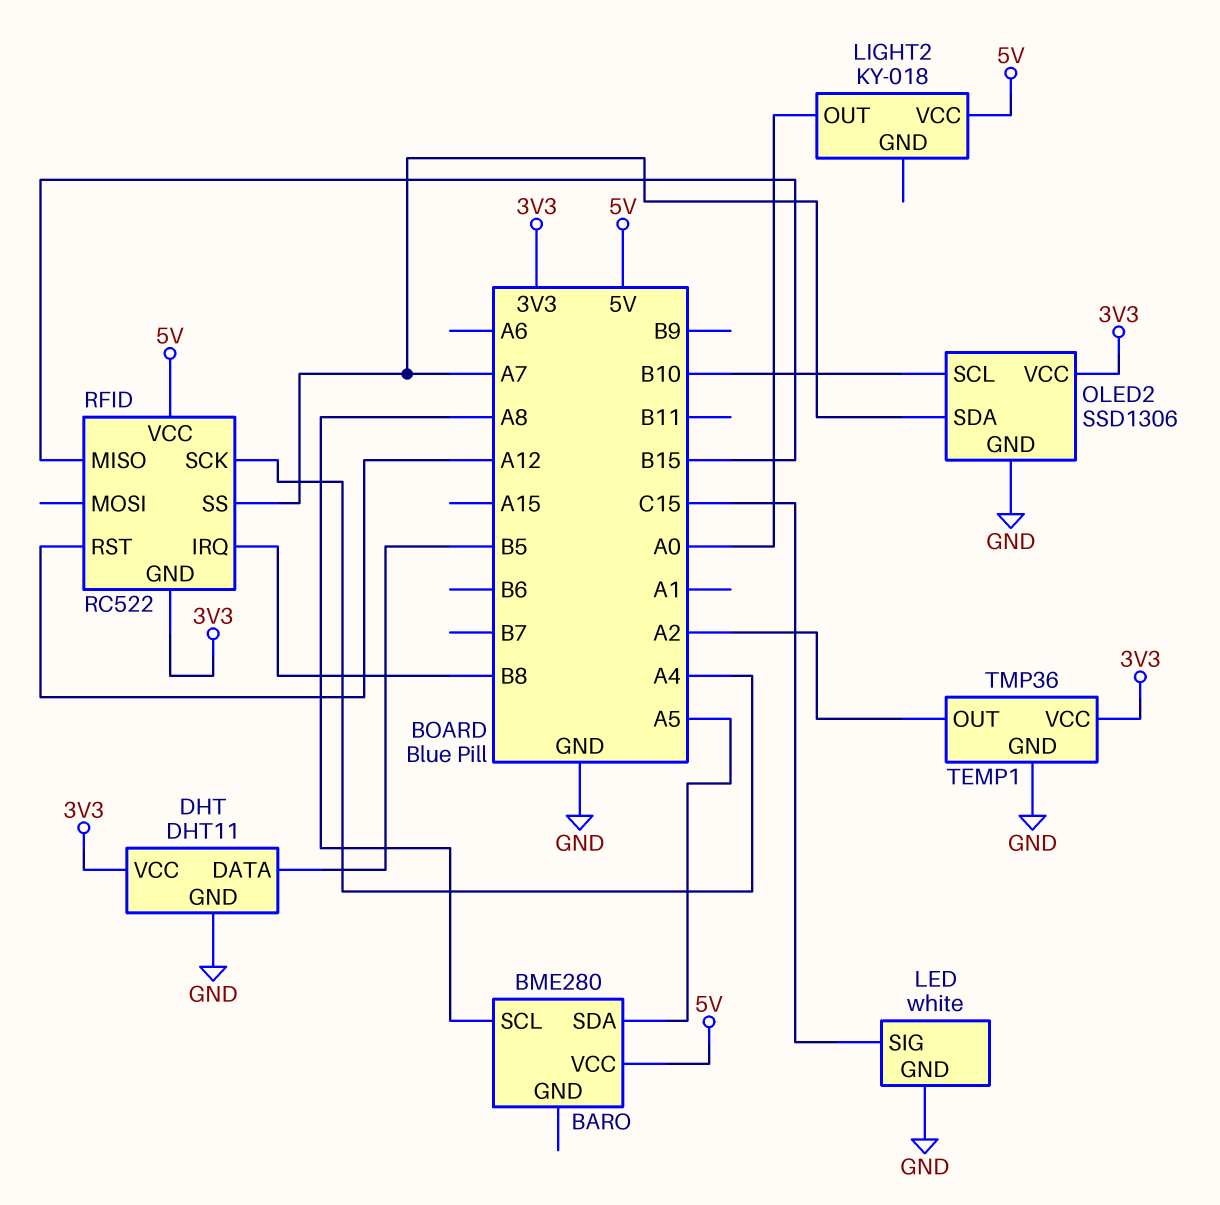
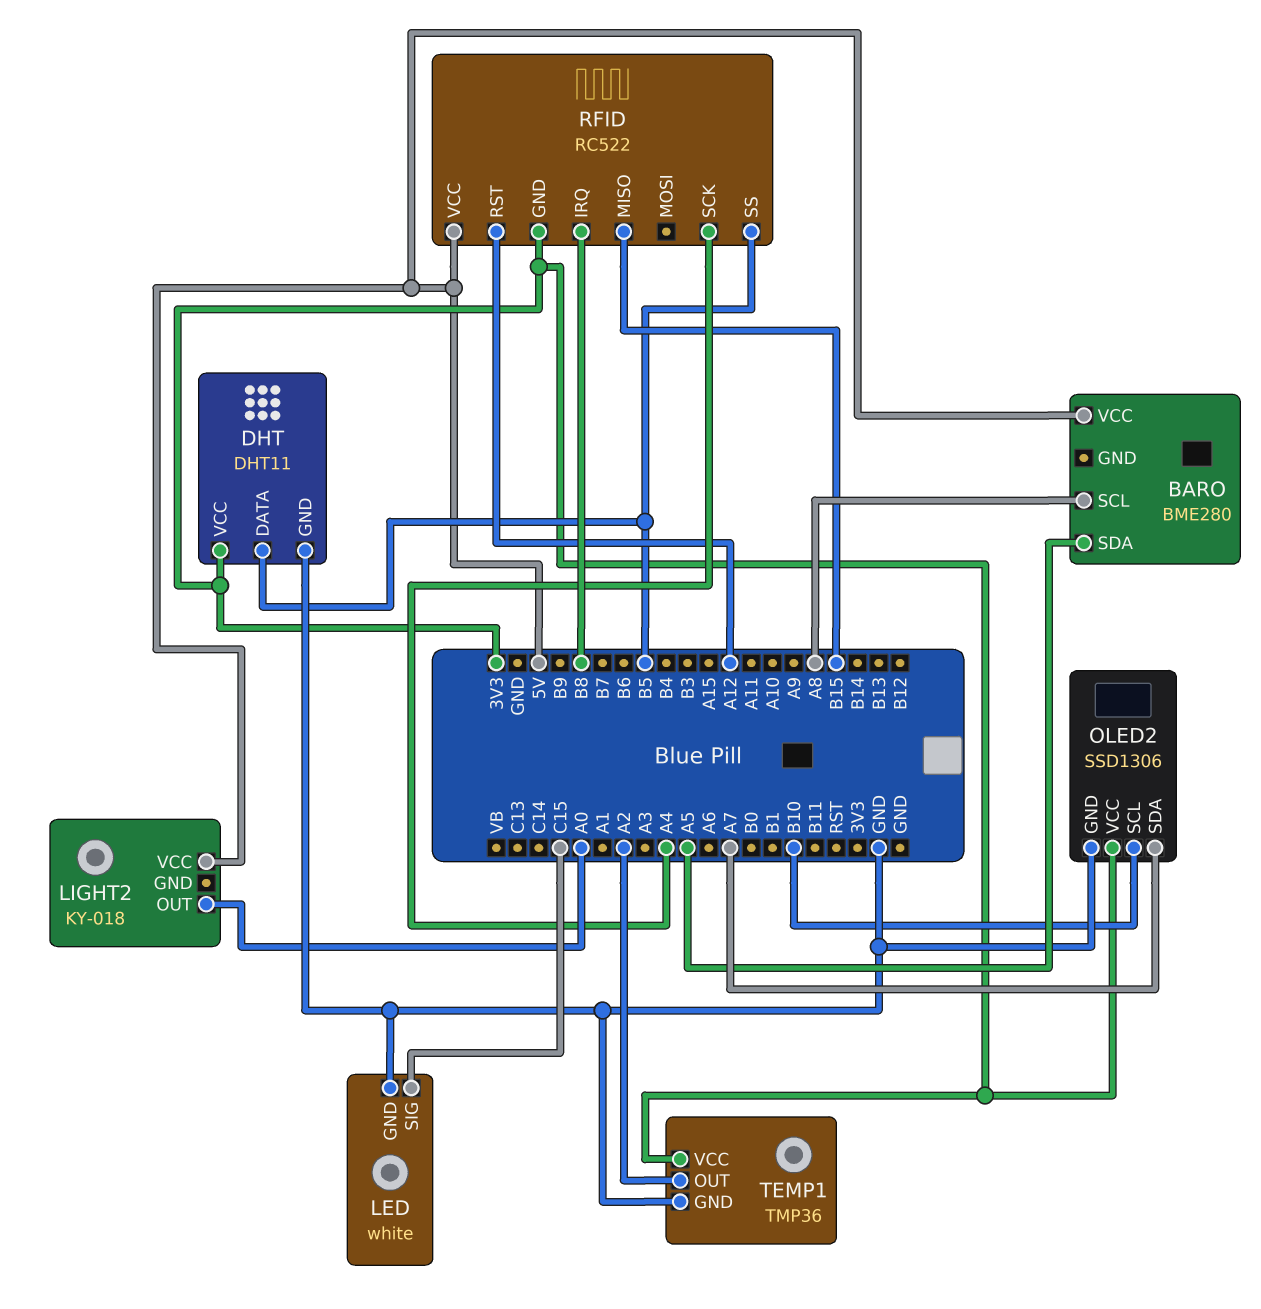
RFID pin SS: A7 -> B5

